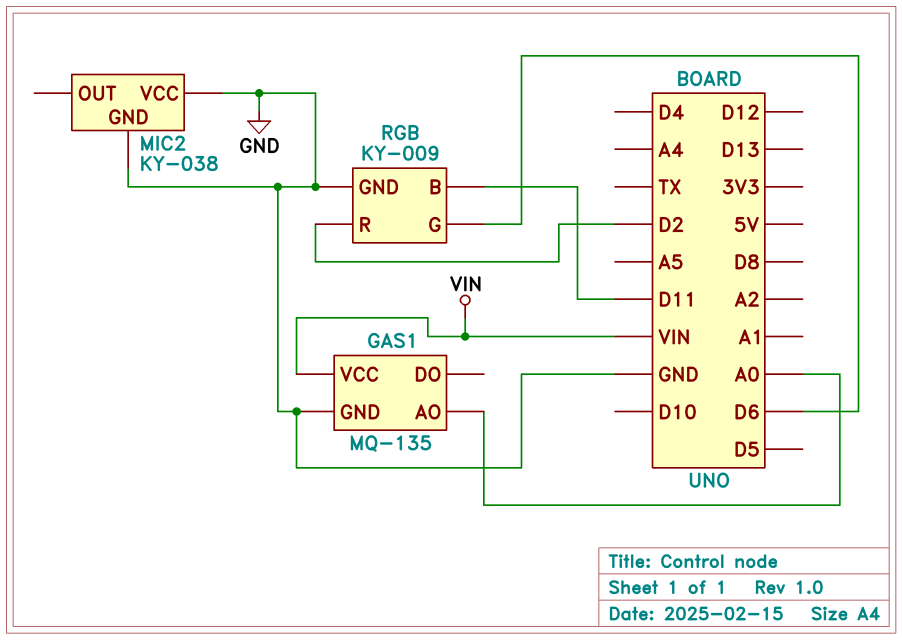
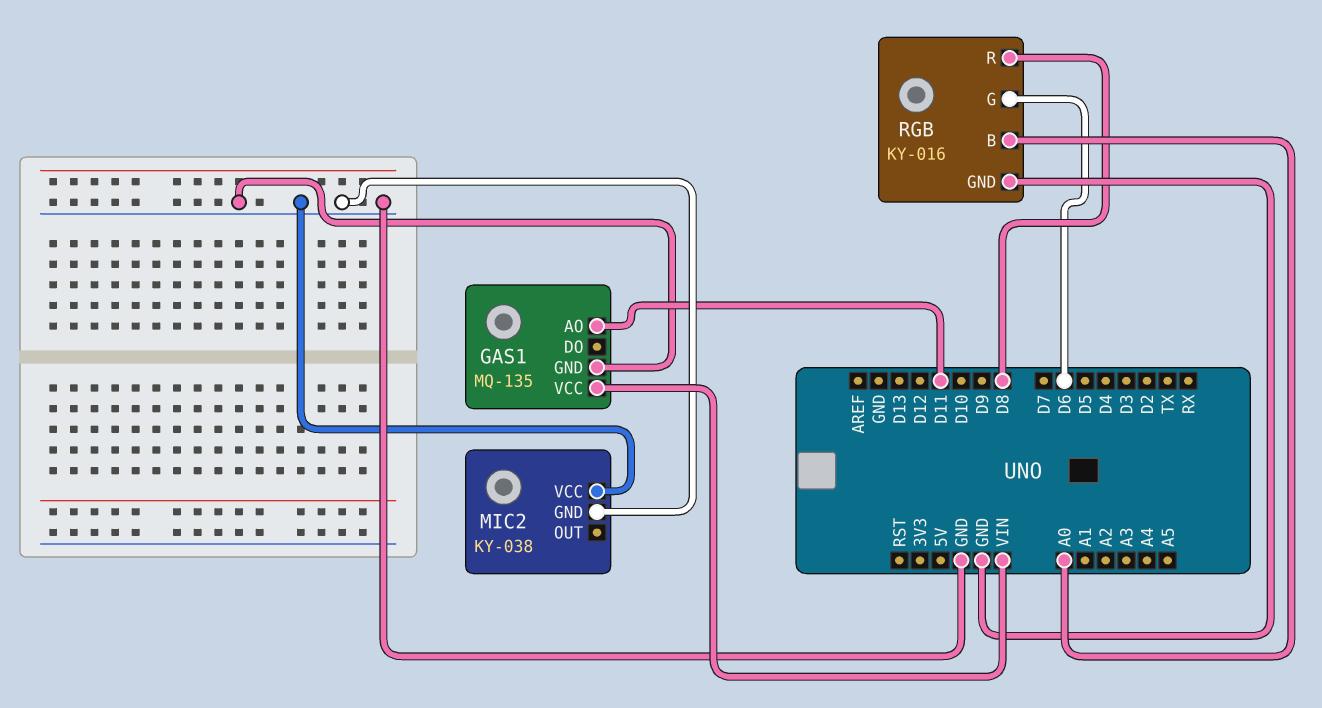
GAS1 pin AO: A0 -> D11
RGB: KY-009 -> KY-016
RGB pin B: D11 -> A0
RGB pin R: D2 -> D8

